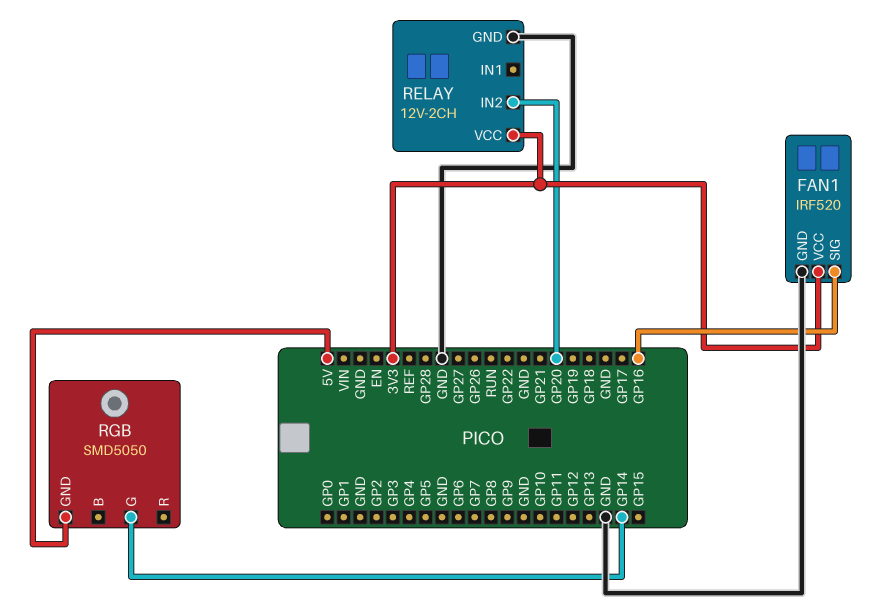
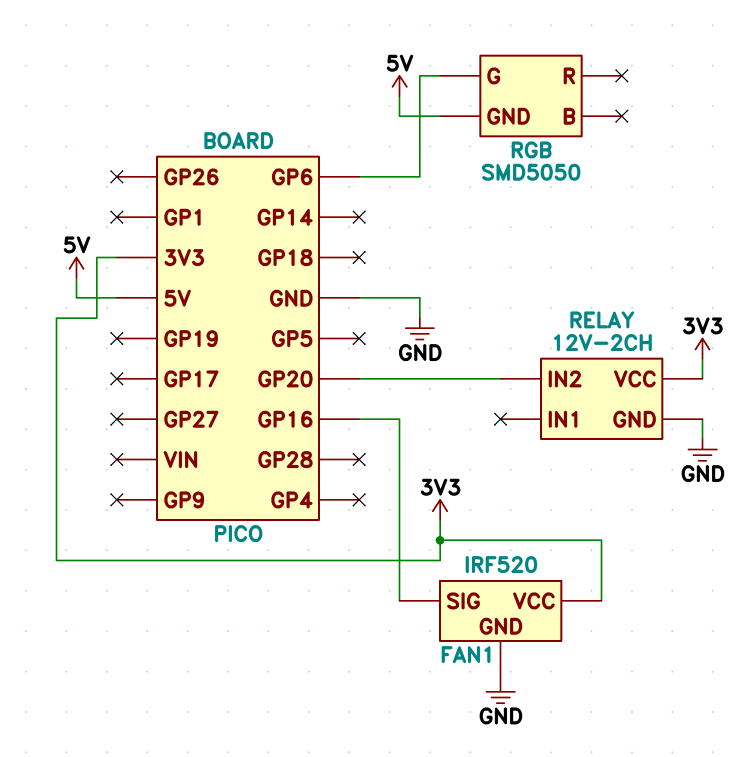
RGB pin G: GP14 -> GP6

